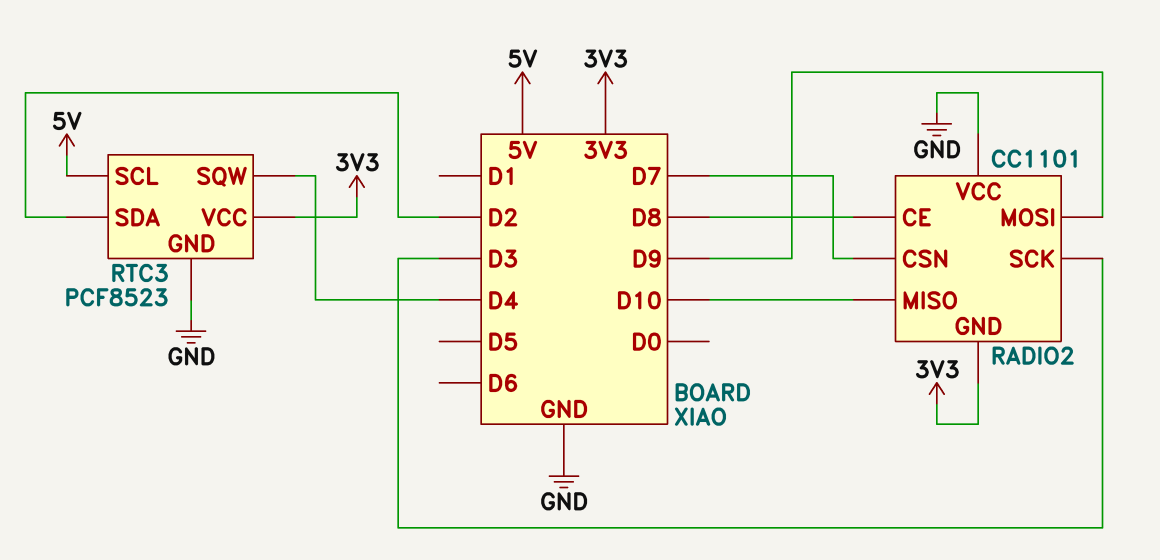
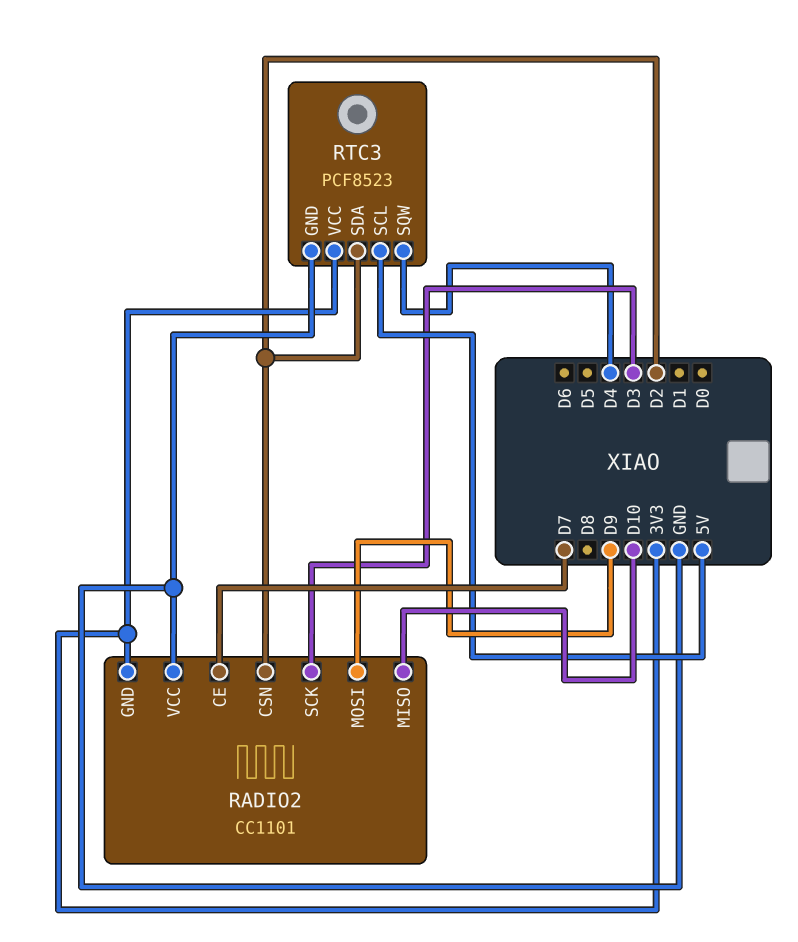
RADIO2 pin CE: D8 -> D7
RADIO2 pin CSN: D7 -> D2

